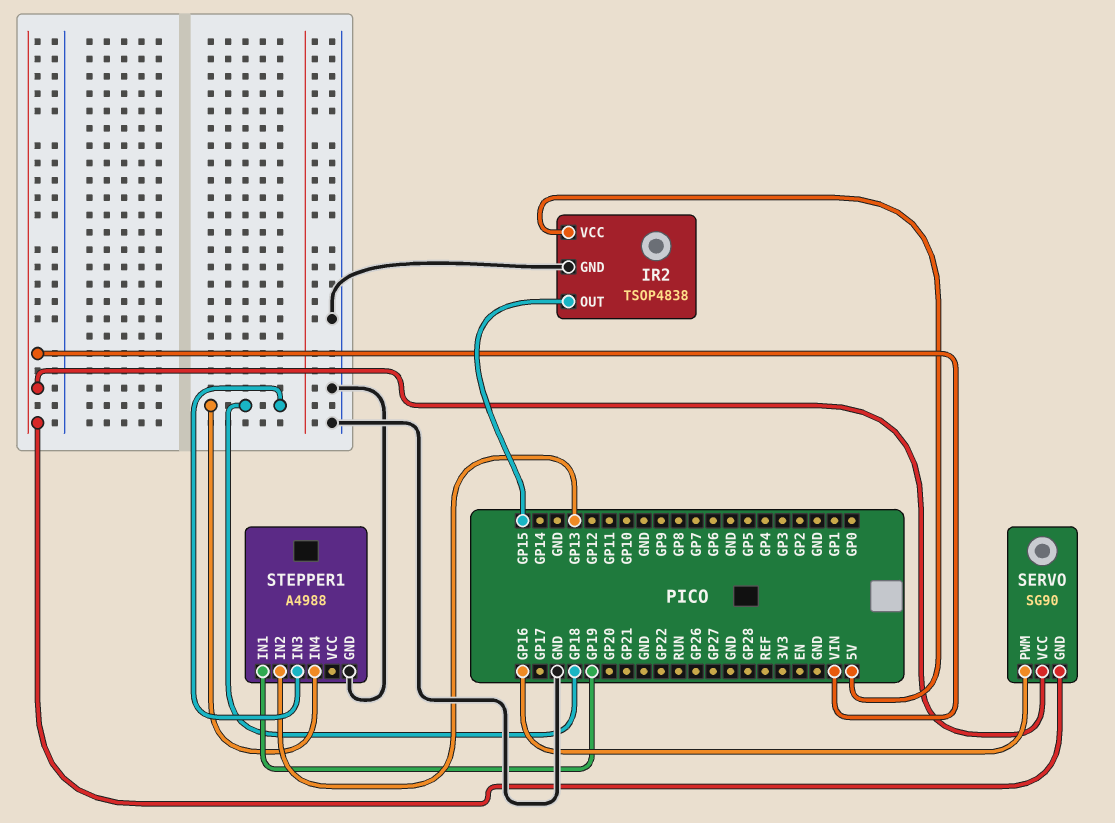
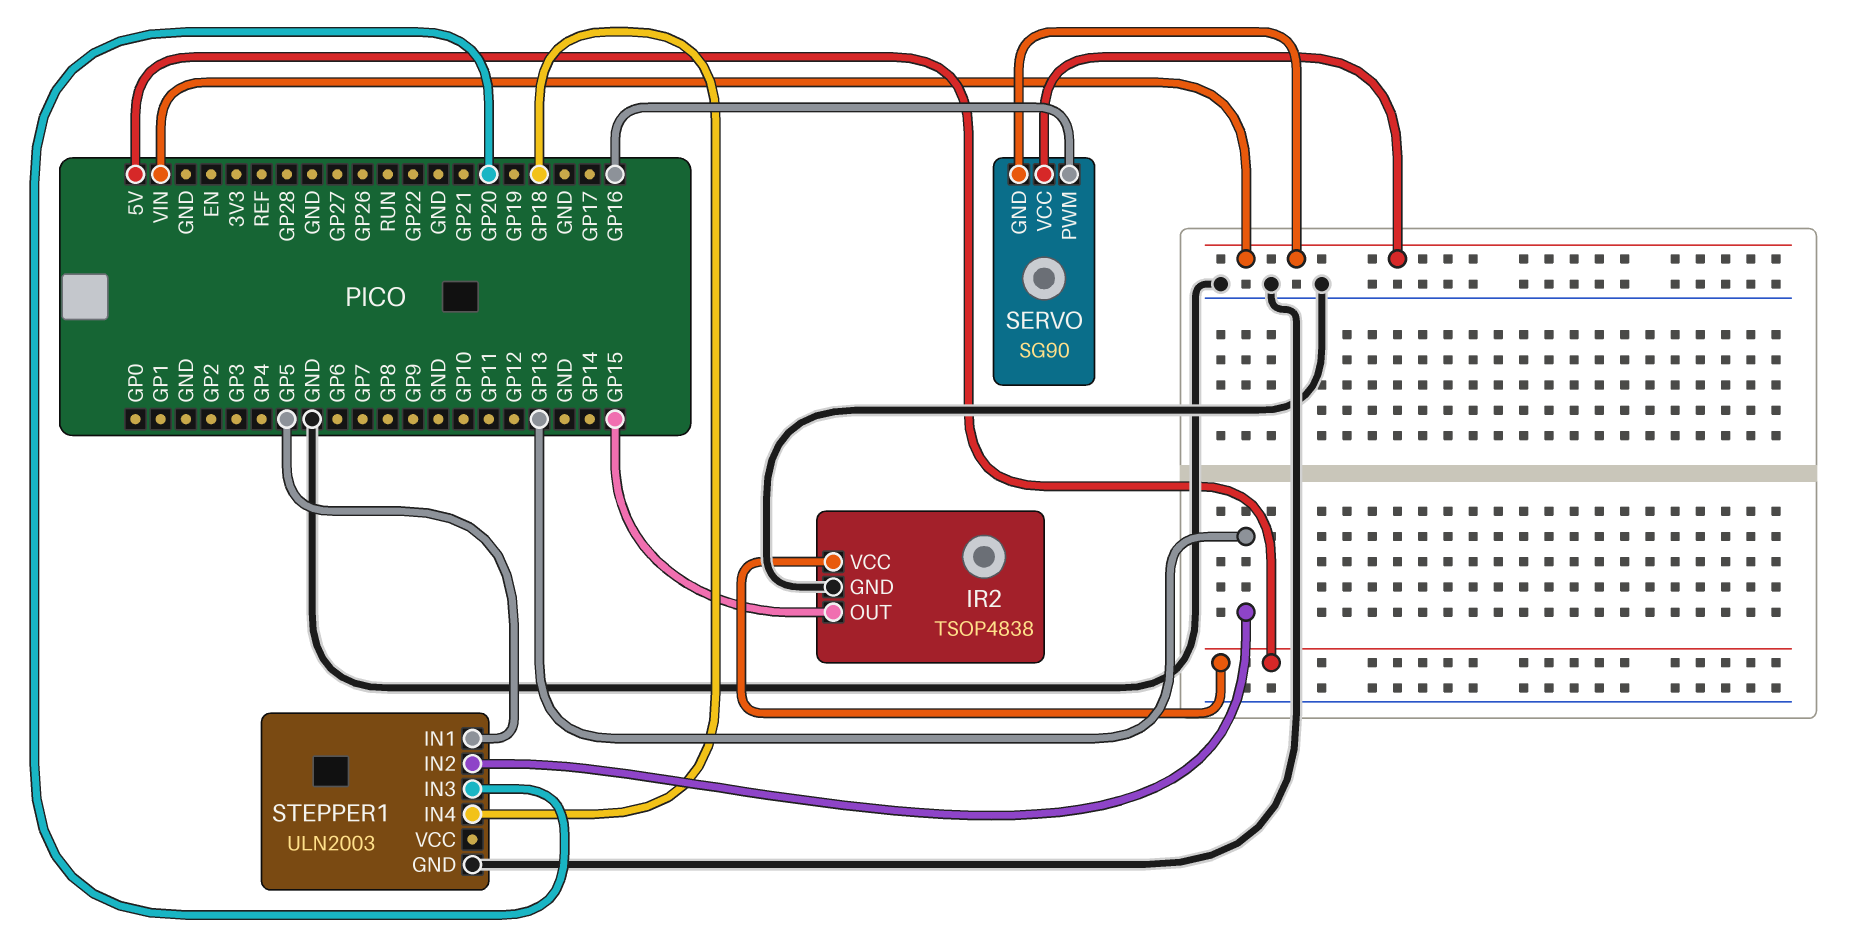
STEPPER1: A4988 -> ULN2003
STEPPER1 pin IN1: GP19 -> GP5
STEPPER1 pin IN3: GP18 -> GP20

